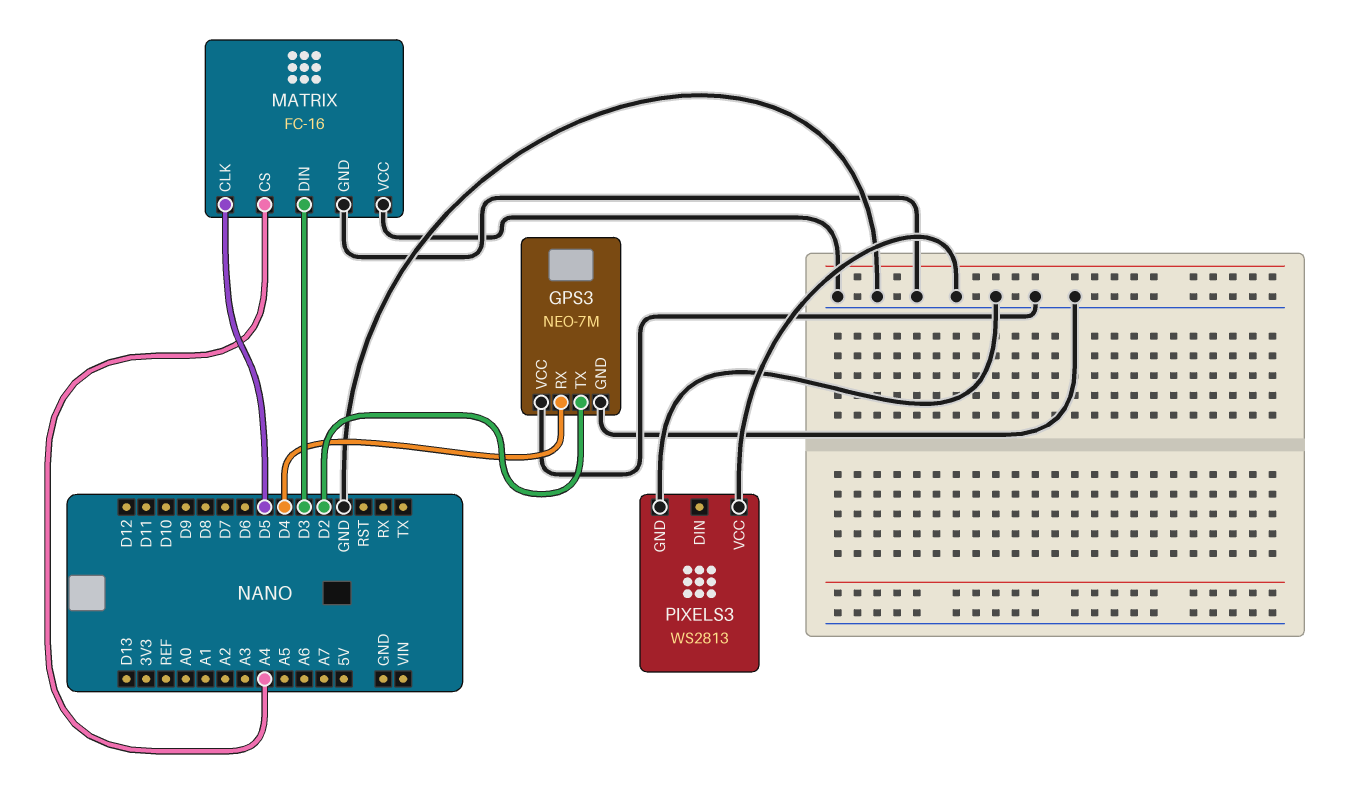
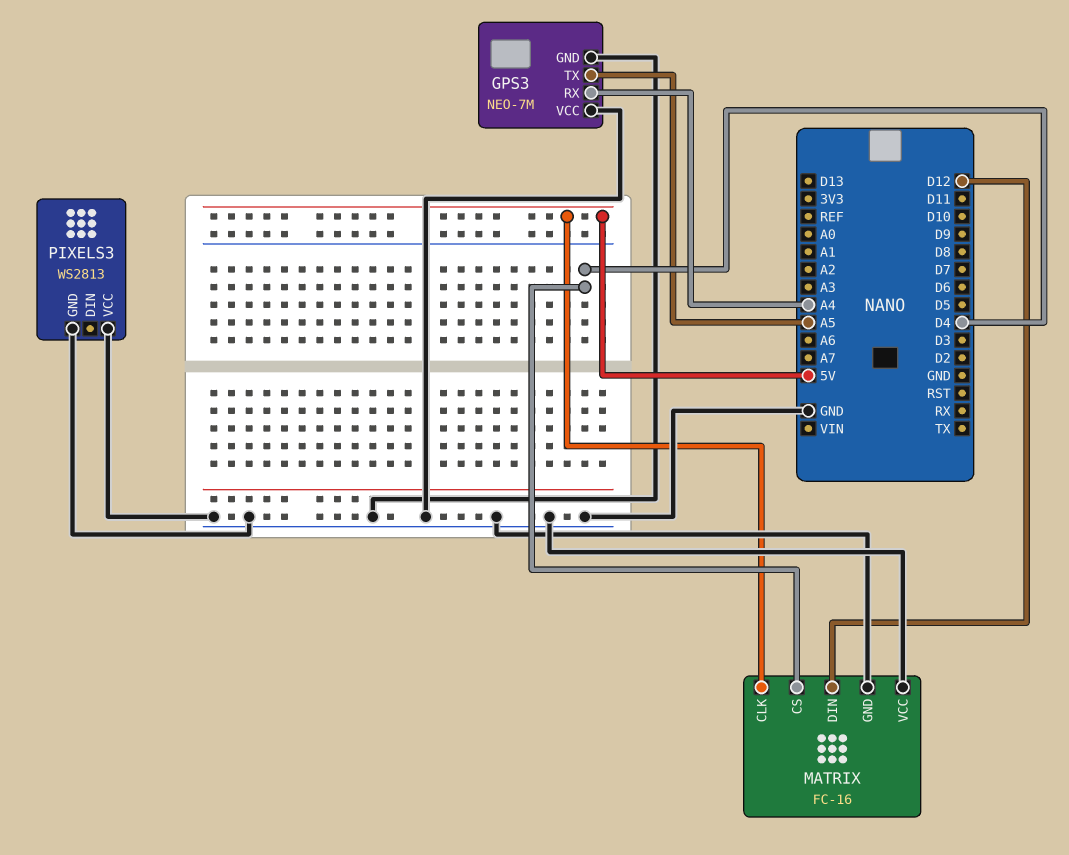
GPS3 pin RX: D4 -> A4
GPS3 pin TX: D2 -> A5
MATRIX pin CLK: D5 -> 5V
MATRIX pin CS: A4 -> D4
MATRIX pin DIN: D3 -> D12

